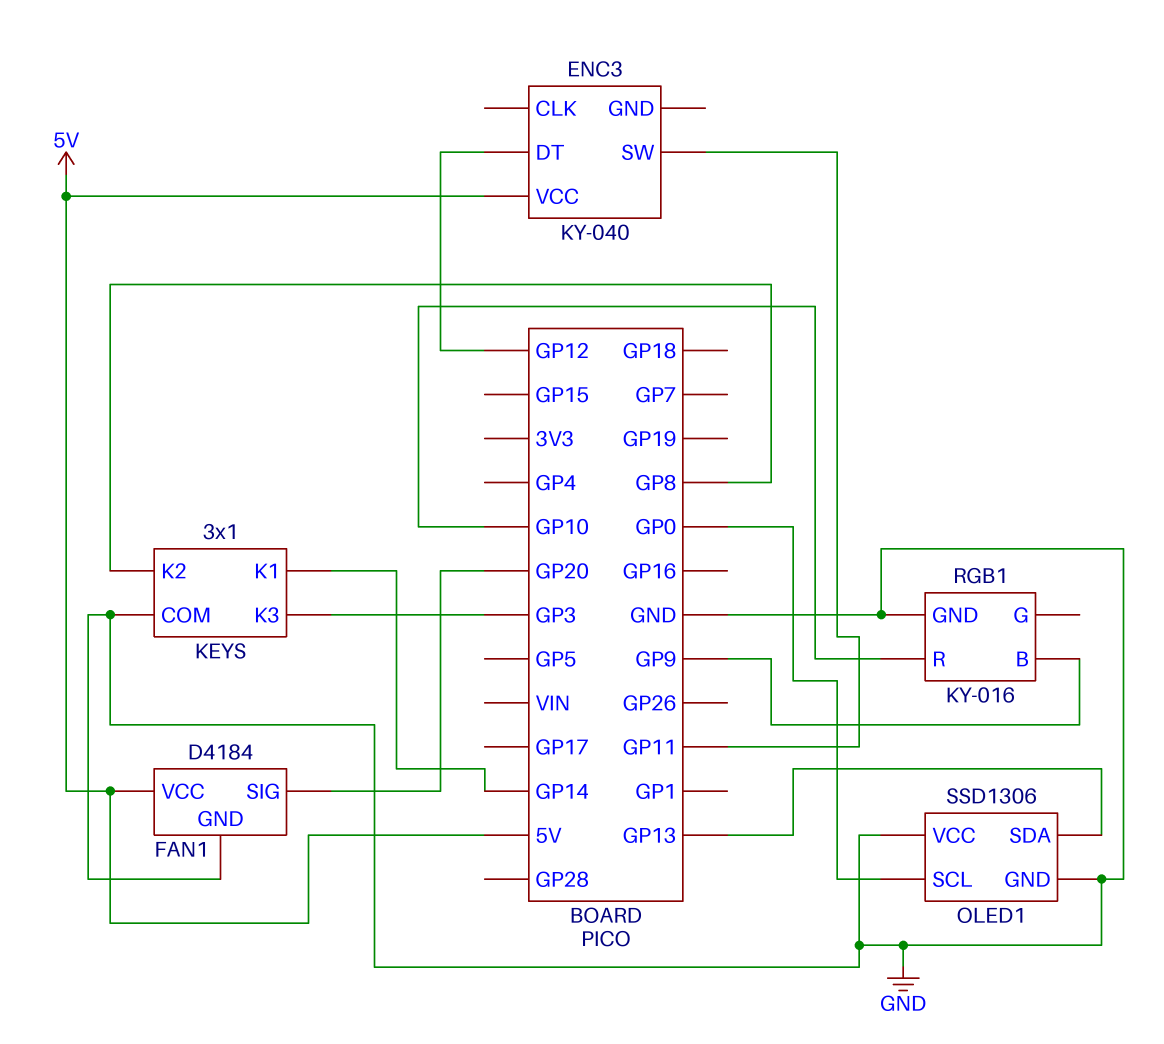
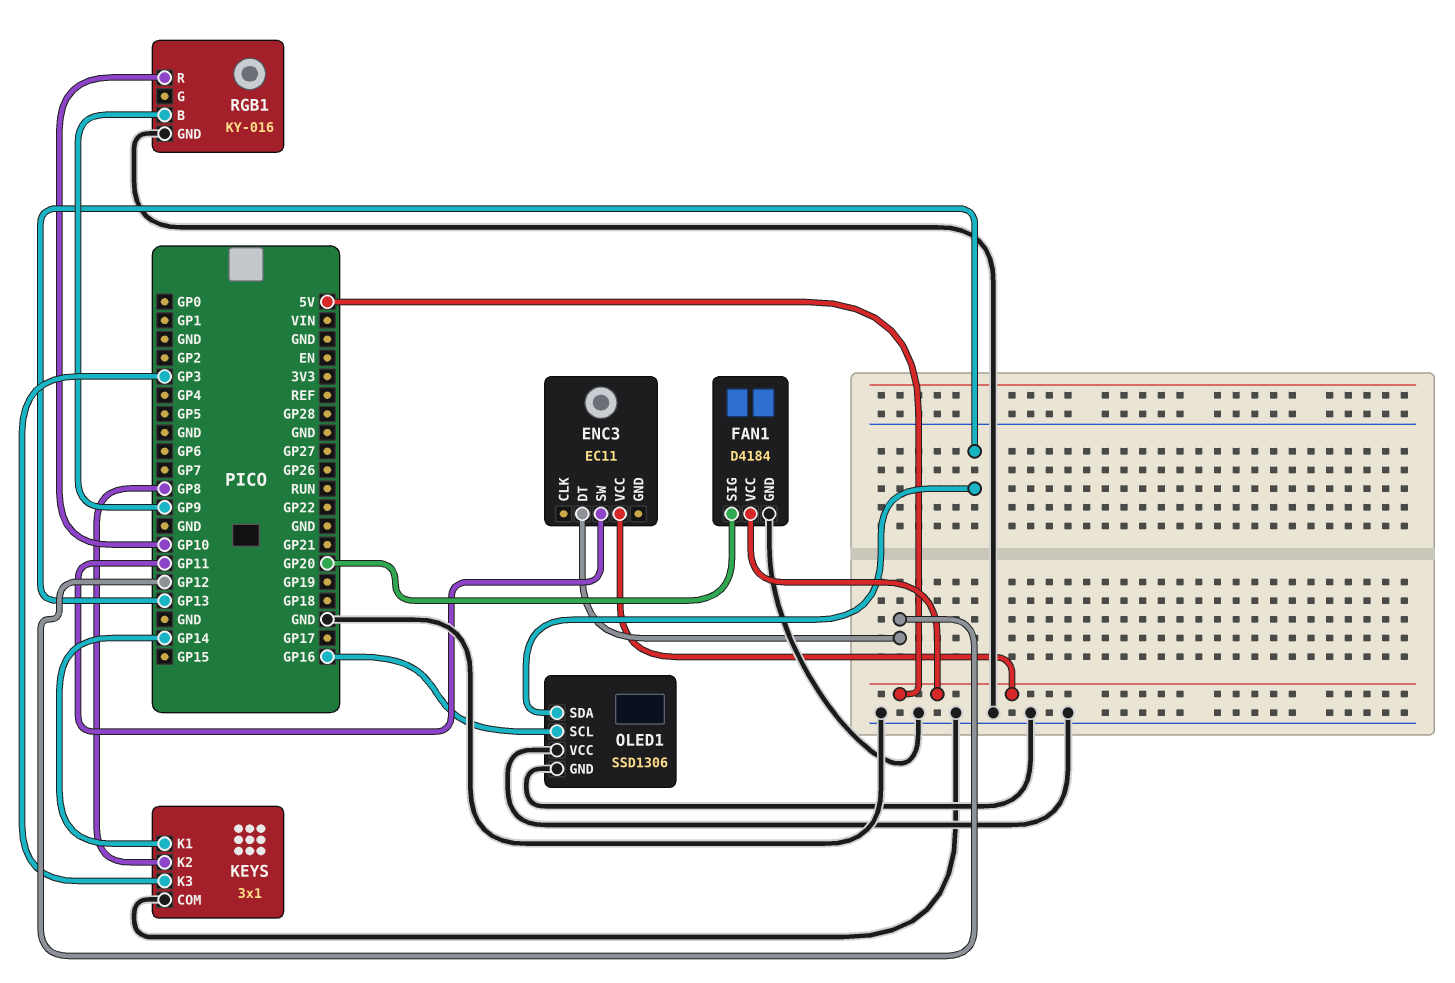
ENC3: KY-040 -> EC11
OLED1 pin SCL: GP0 -> GP16

